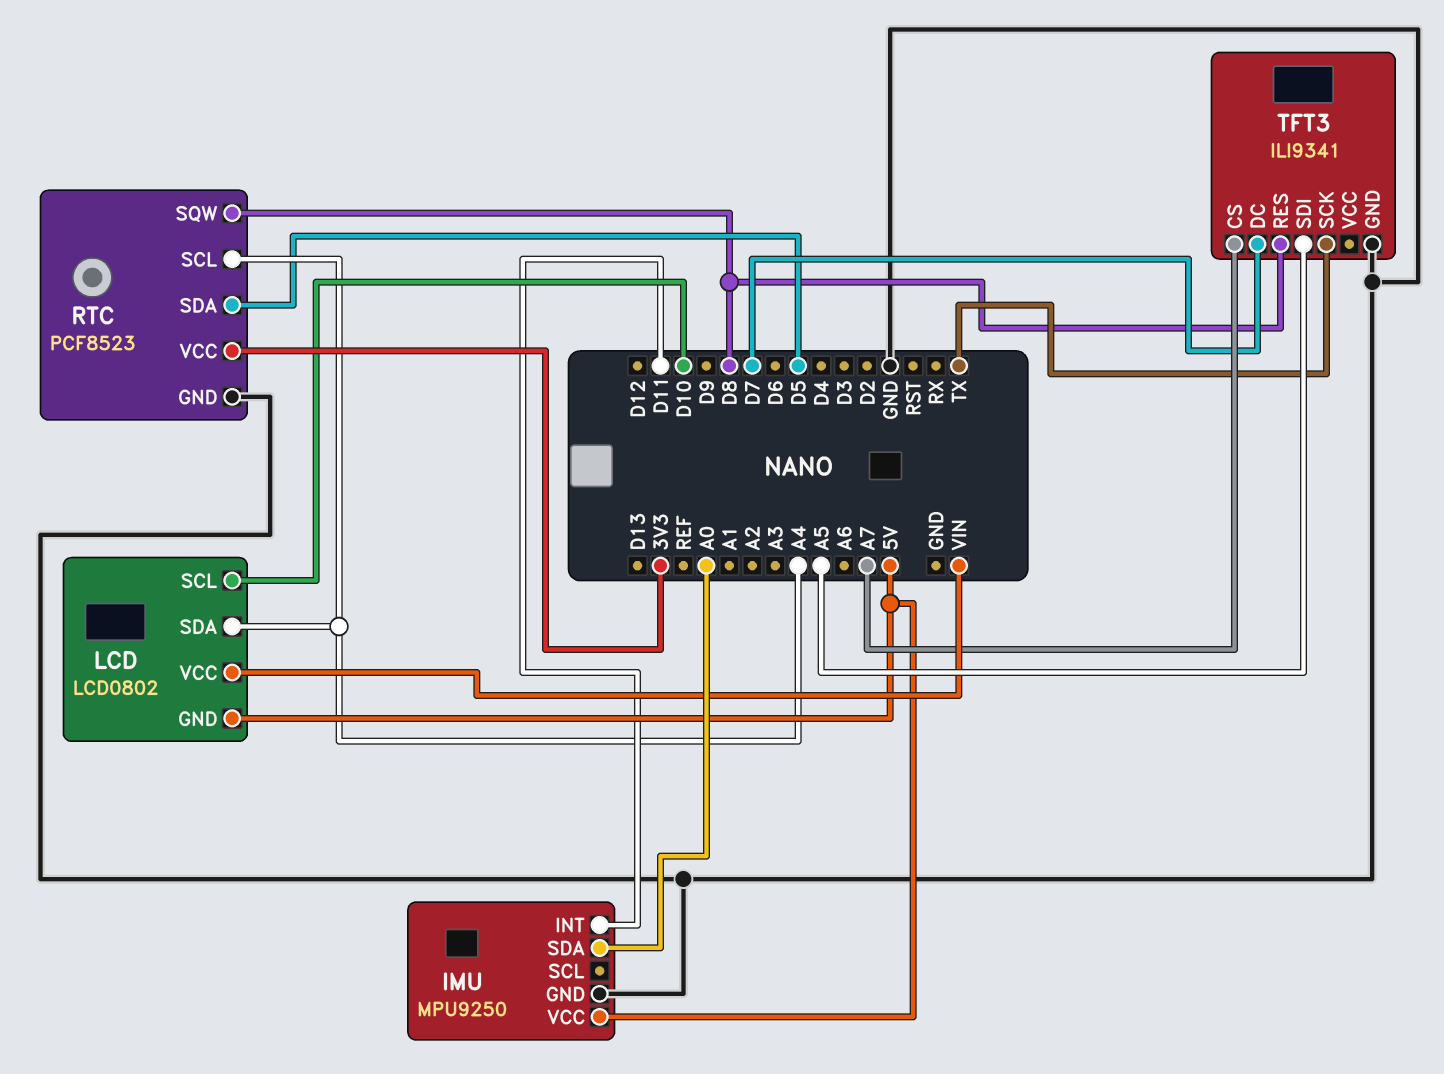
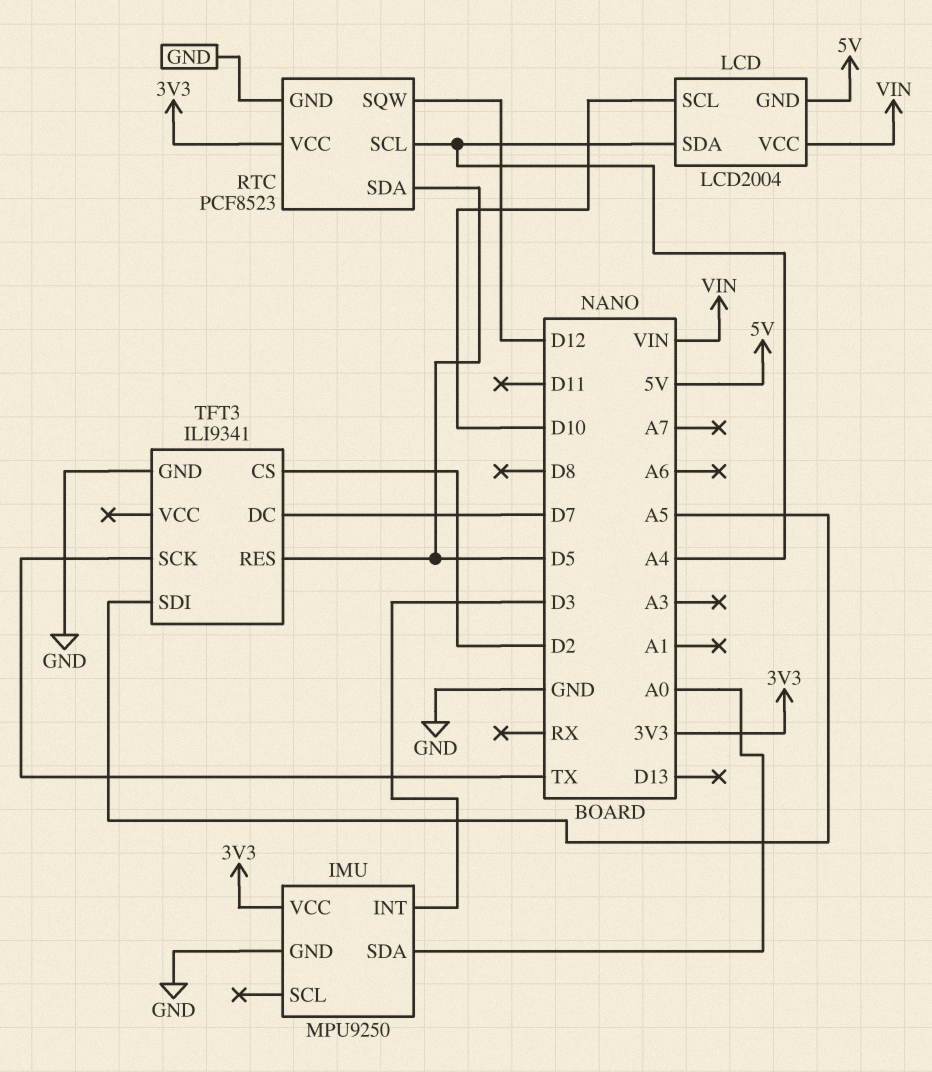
IMU pin INT: D11 -> D3
IMU pin VCC: 5V -> 3V3
LCD: LCD0802 -> LCD2004
RTC pin SQW: D8 -> D12
TFT3 pin CS: A7 -> D2
TFT3 pin RES: D8 -> D5

